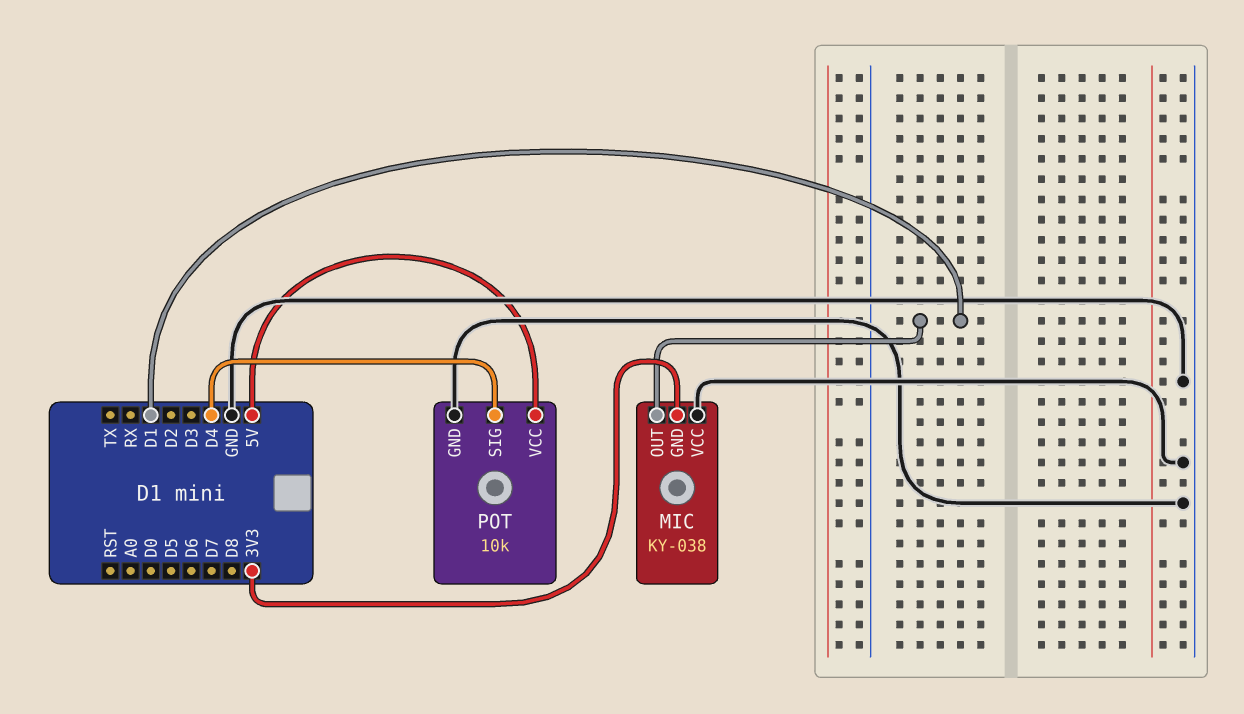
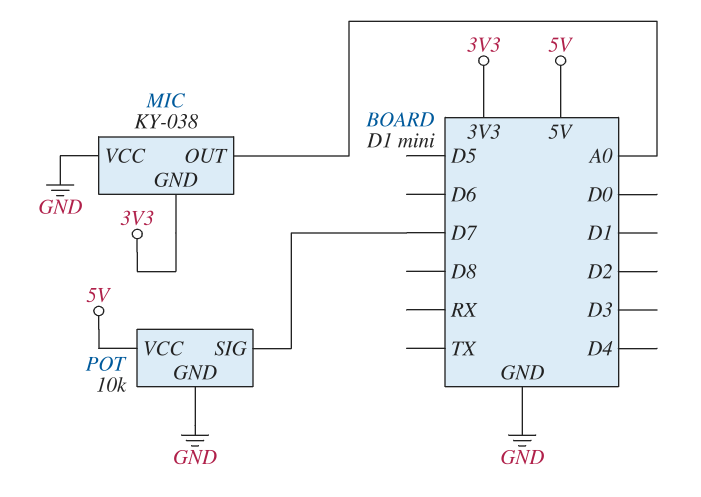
MIC pin OUT: D1 -> A0
POT pin SIG: D4 -> D7

